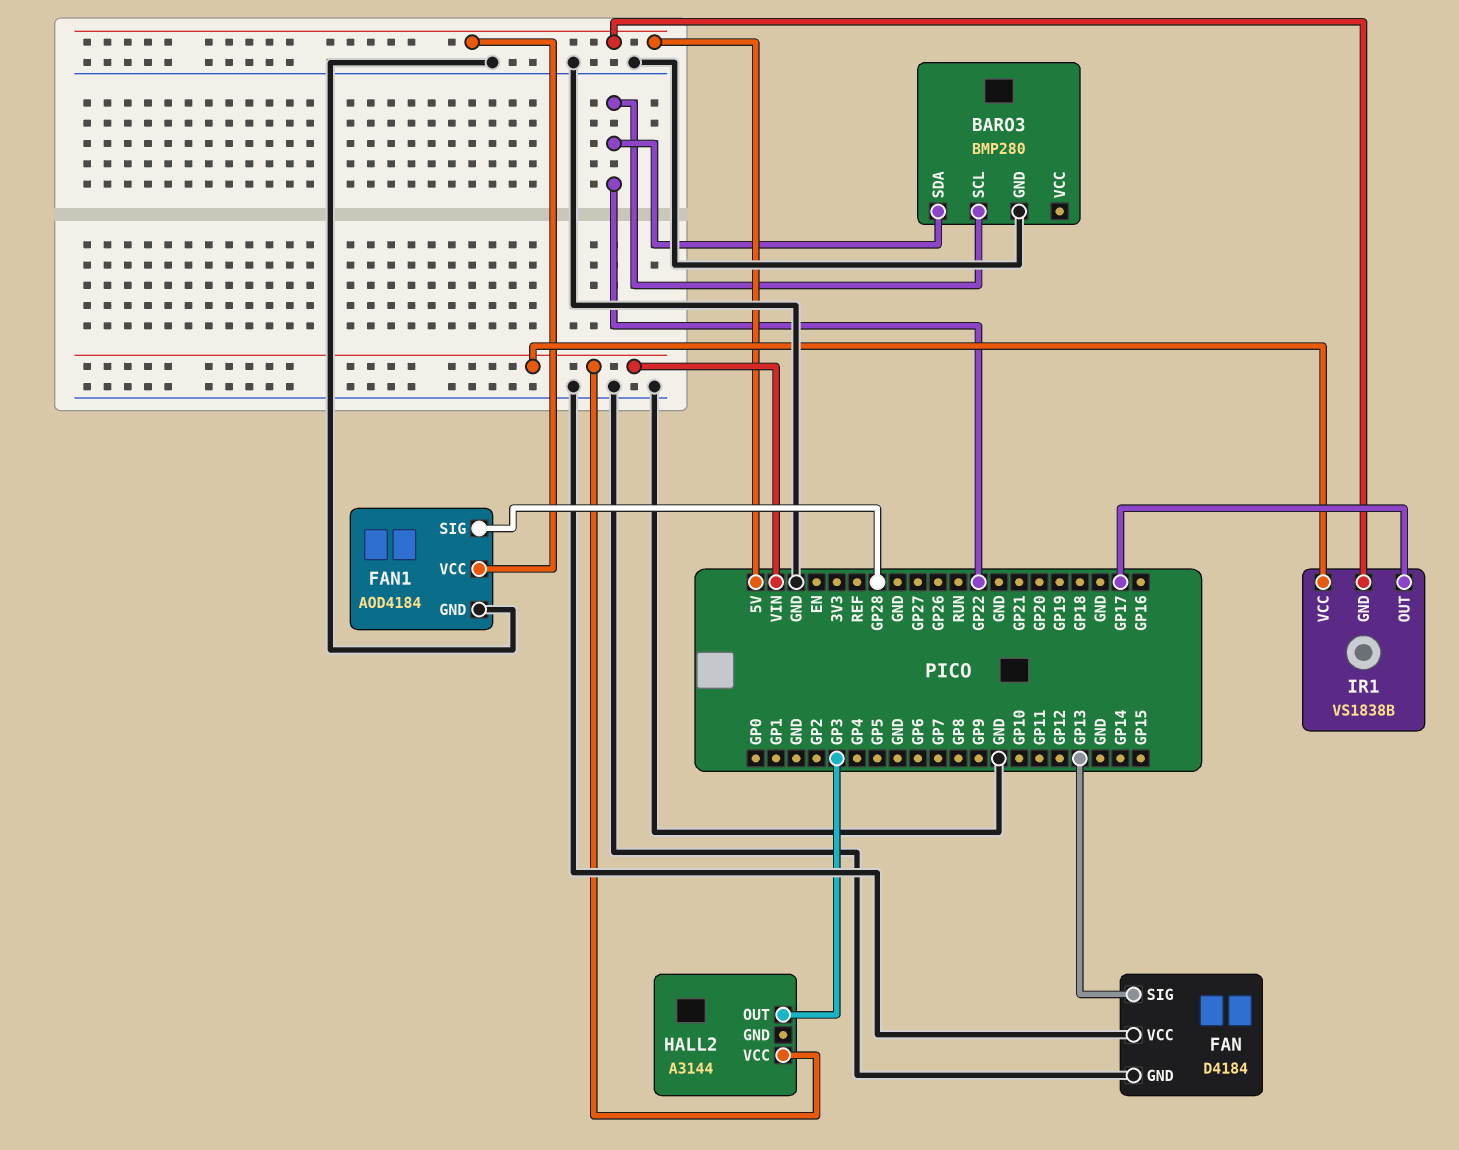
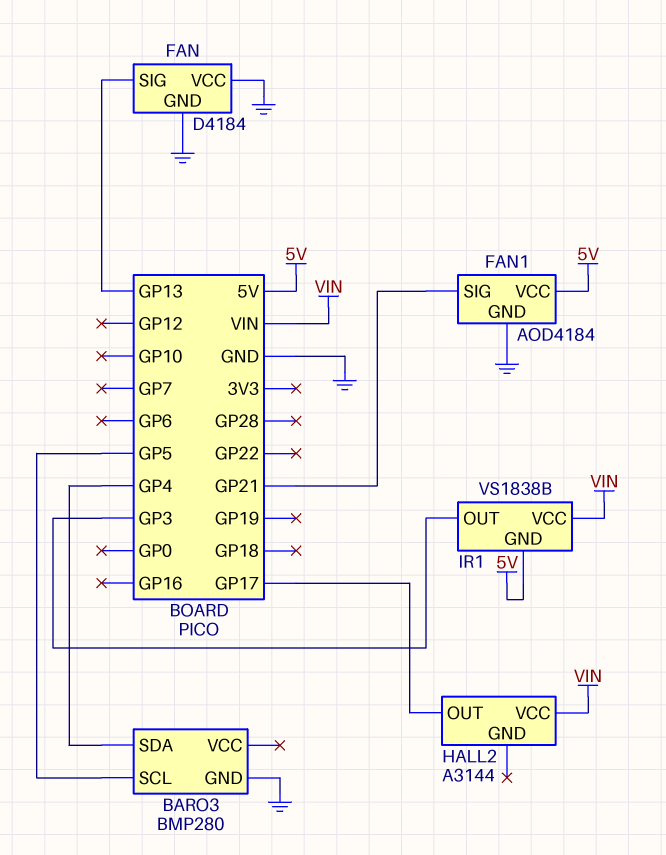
BARO3 pin SCL: GP22 -> GP5
BARO3 pin SDA: GP22 -> GP4
FAN1 pin SIG: GP28 -> GP21
HALL2 pin OUT: GP3 -> GP17
IR1 pin OUT: GP17 -> GP3

